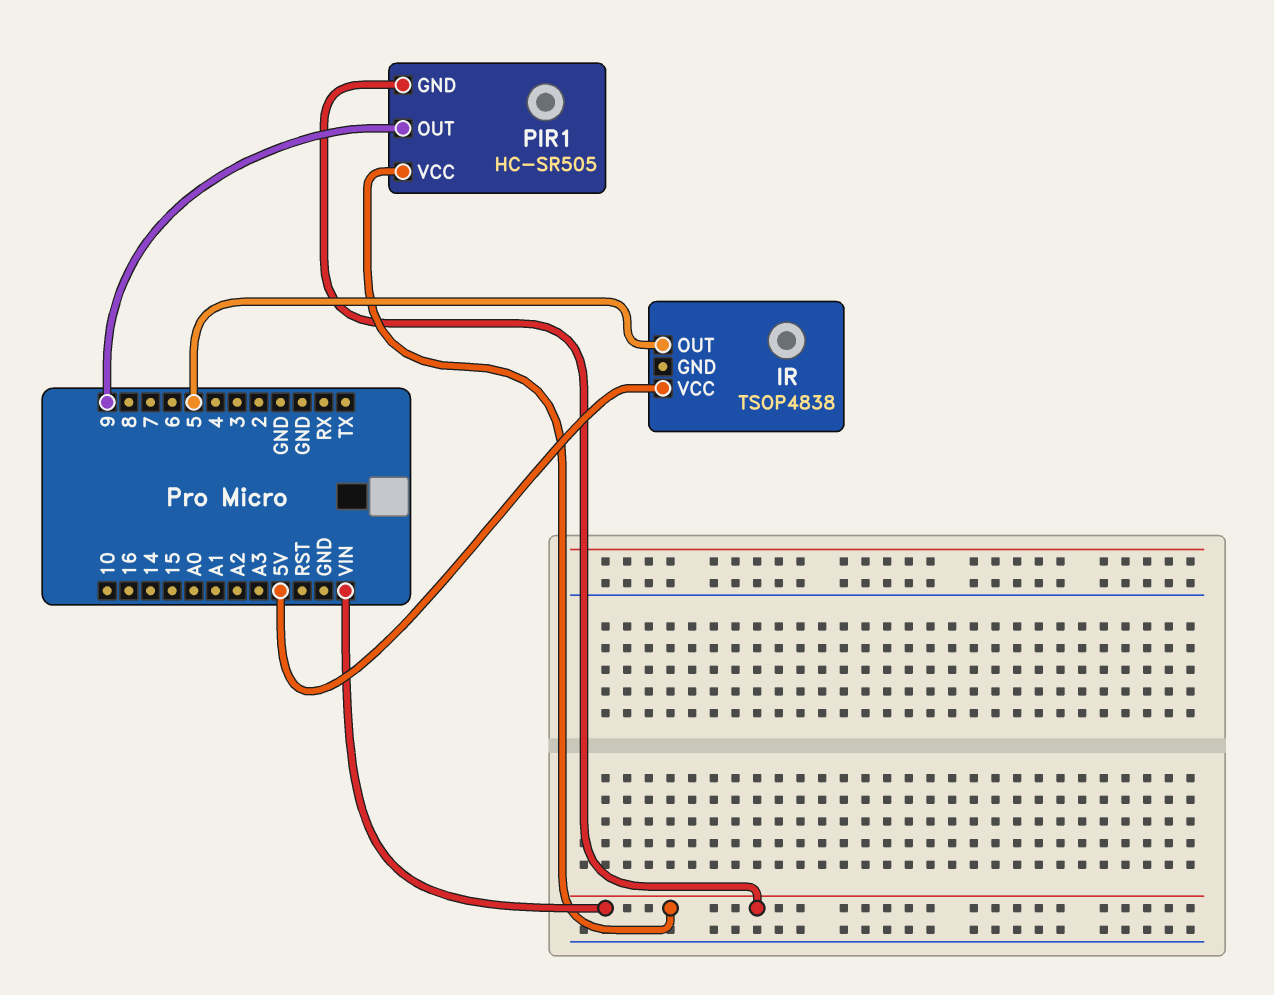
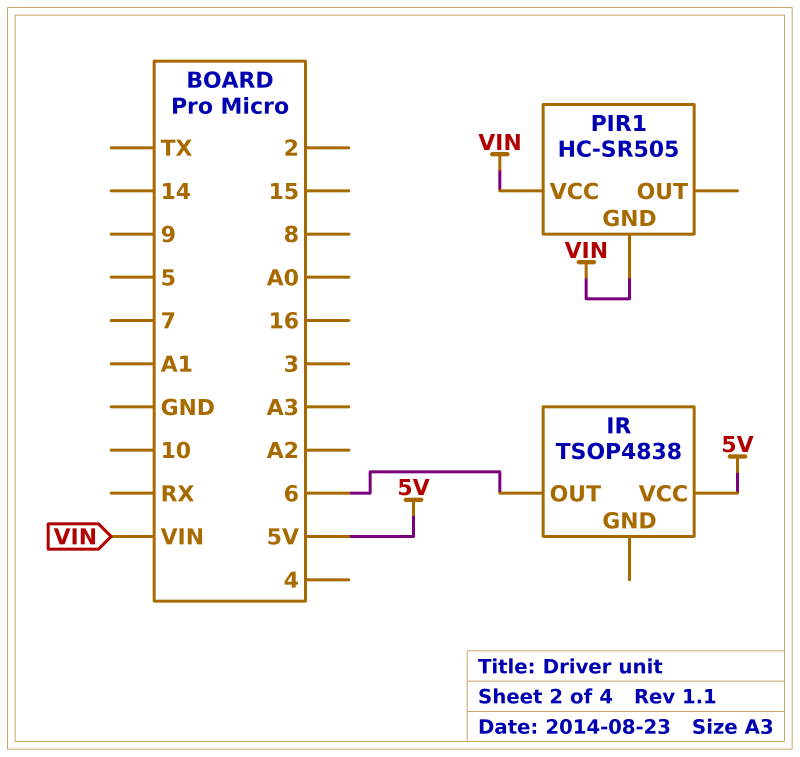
IR pin OUT: 5 -> 6
PIR1 pin OUT: 9 -> none

